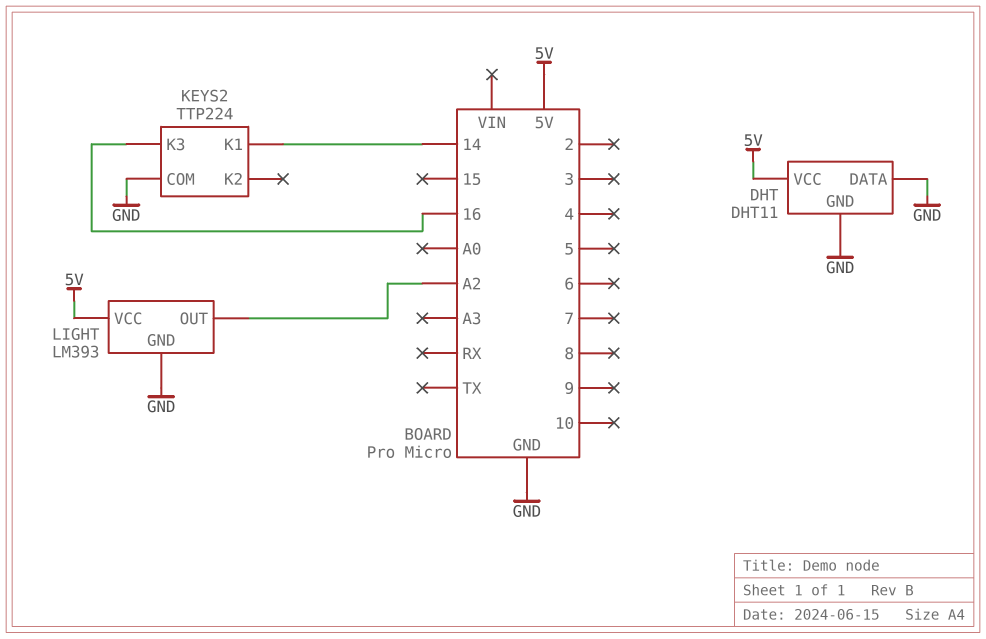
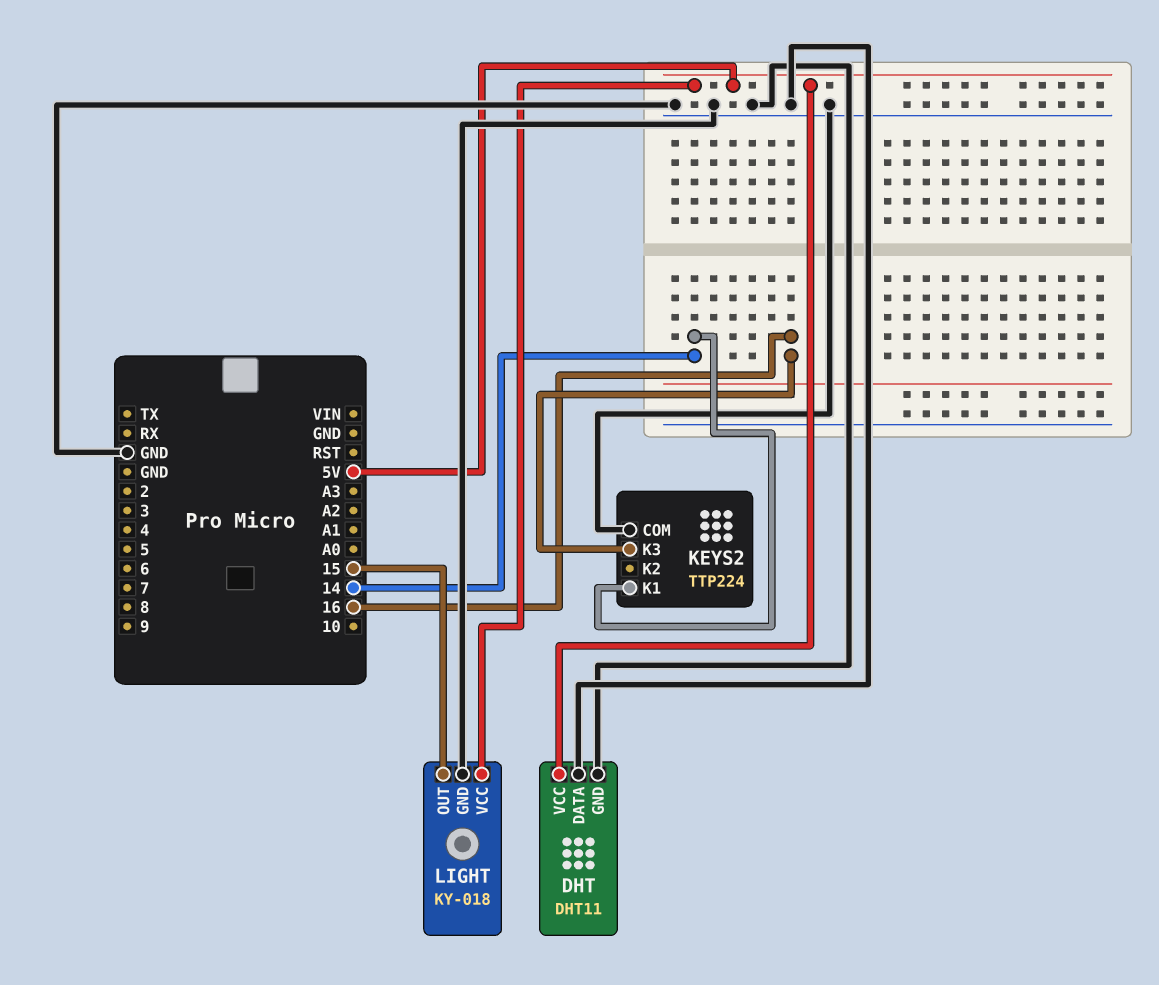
LIGHT: LM393 -> KY-018
LIGHT pin OUT: A2 -> 15

